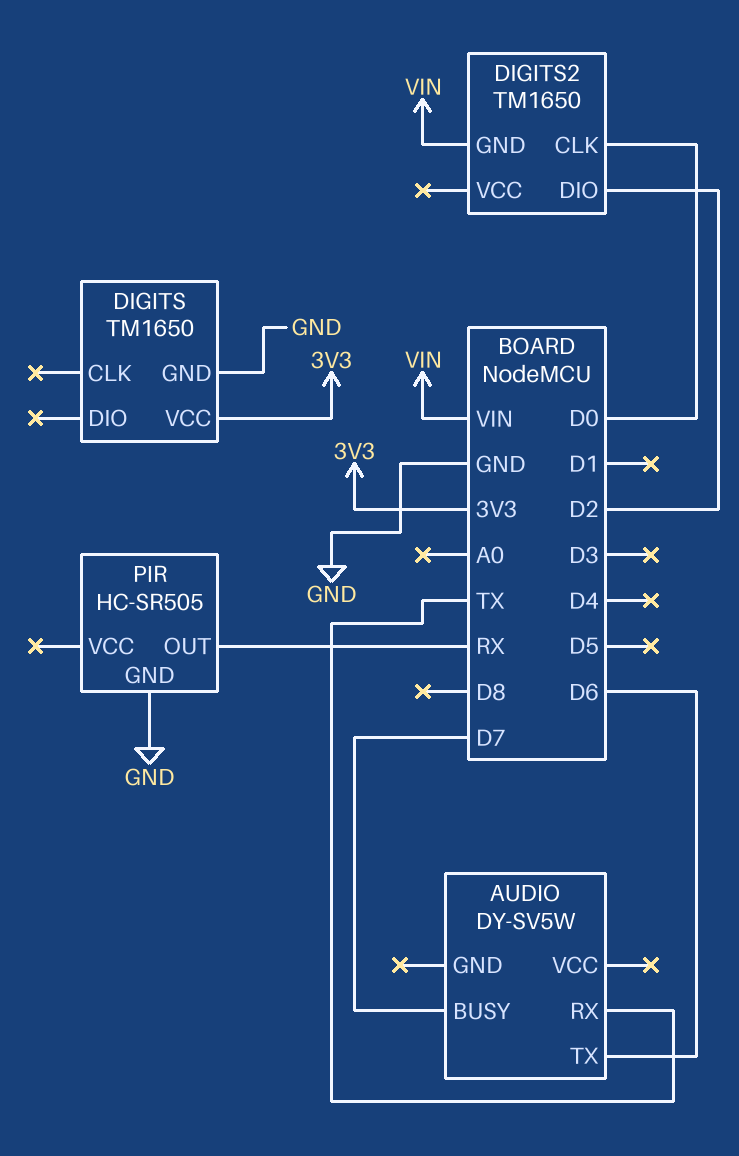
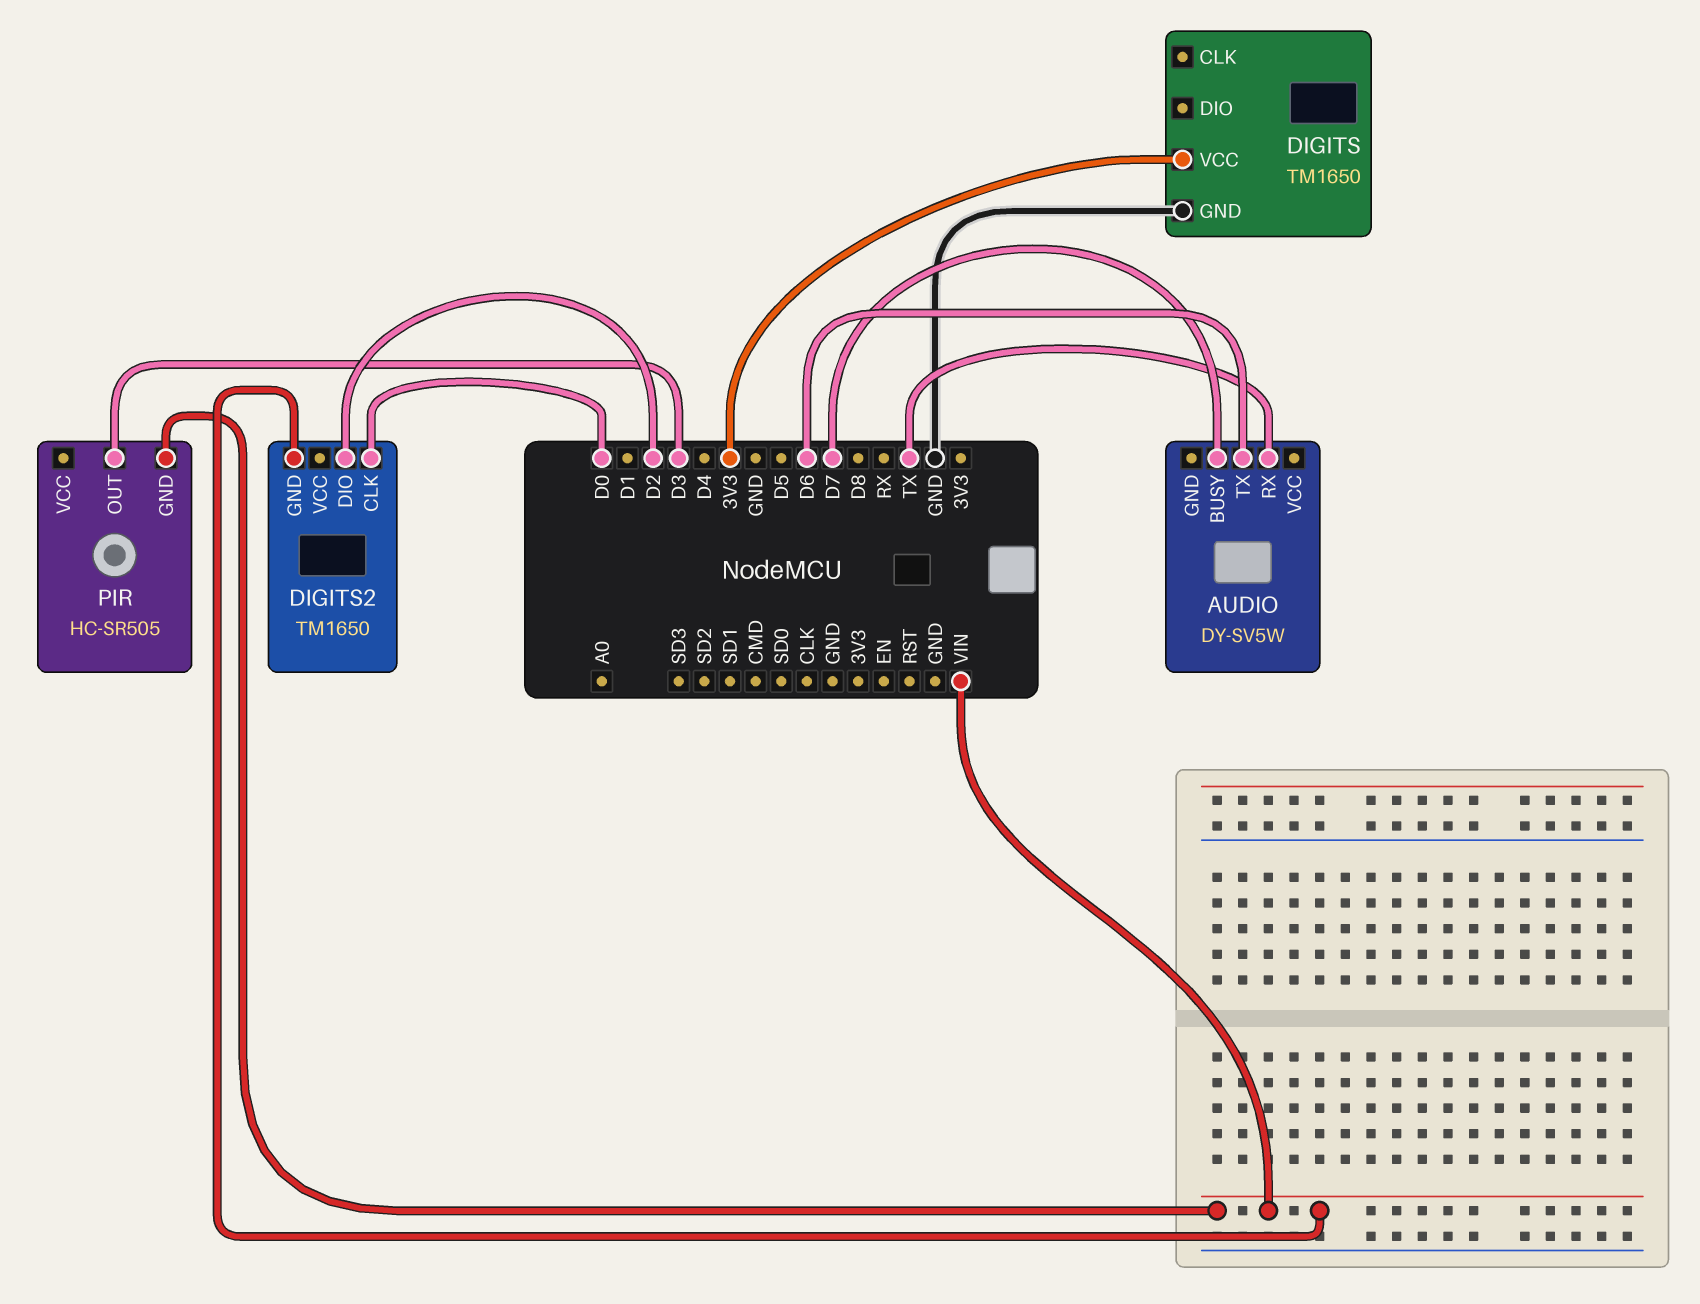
PIR pin GND: GND -> VIN
PIR pin OUT: RX -> D3

